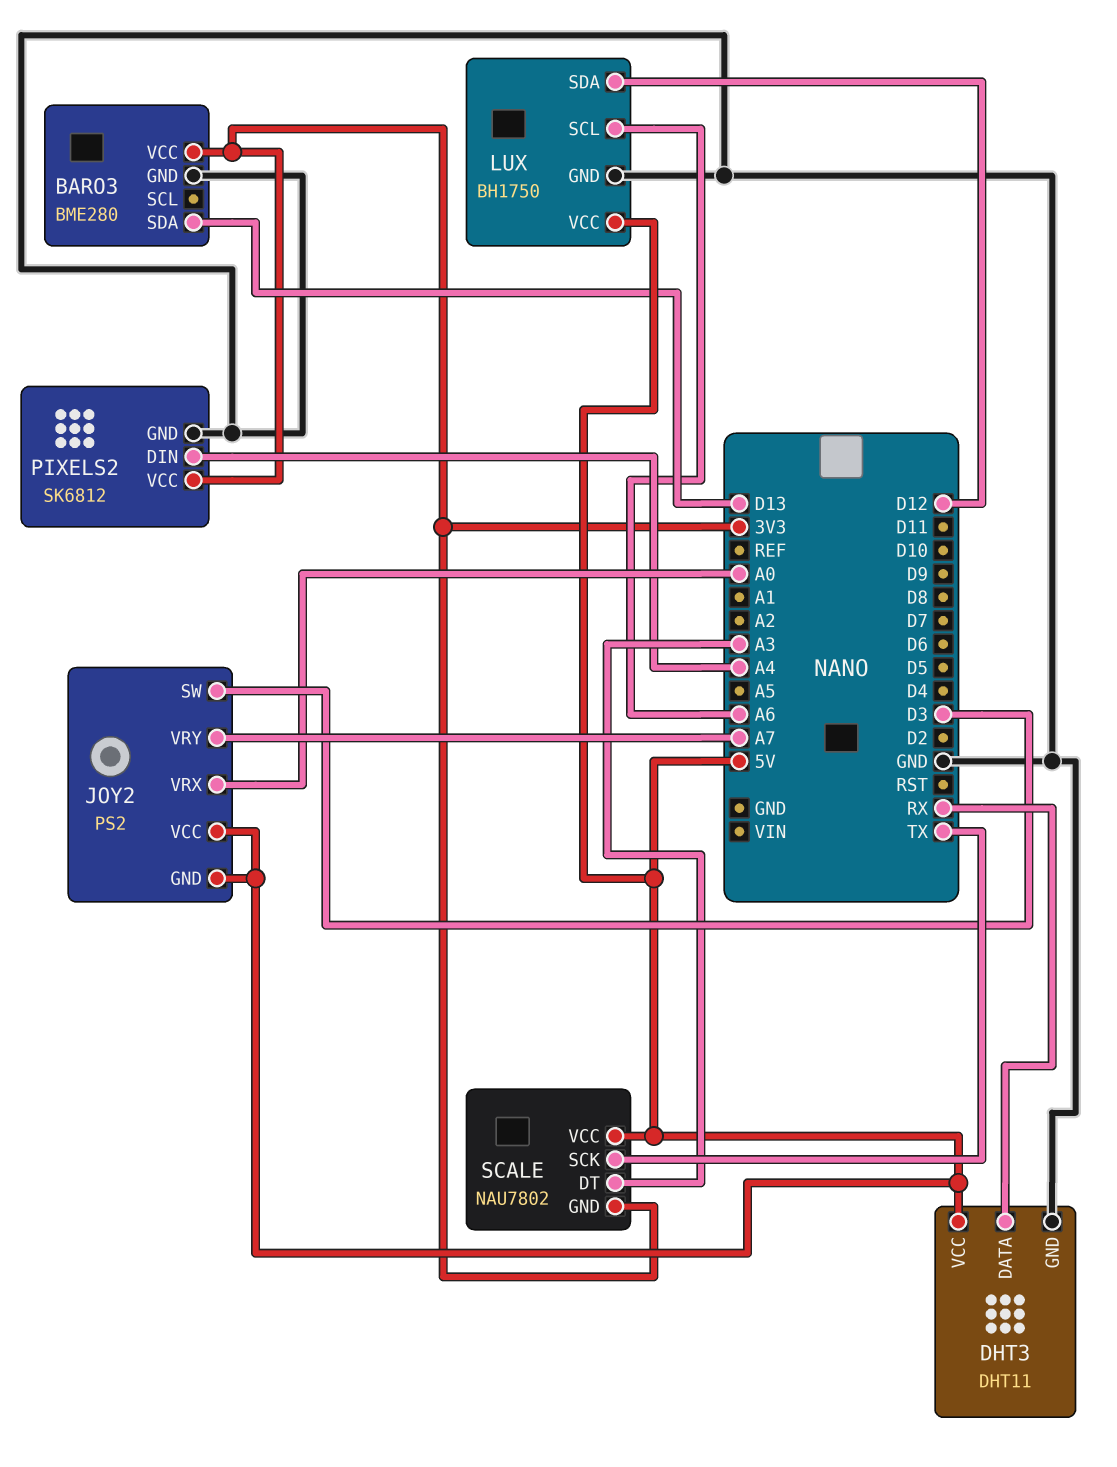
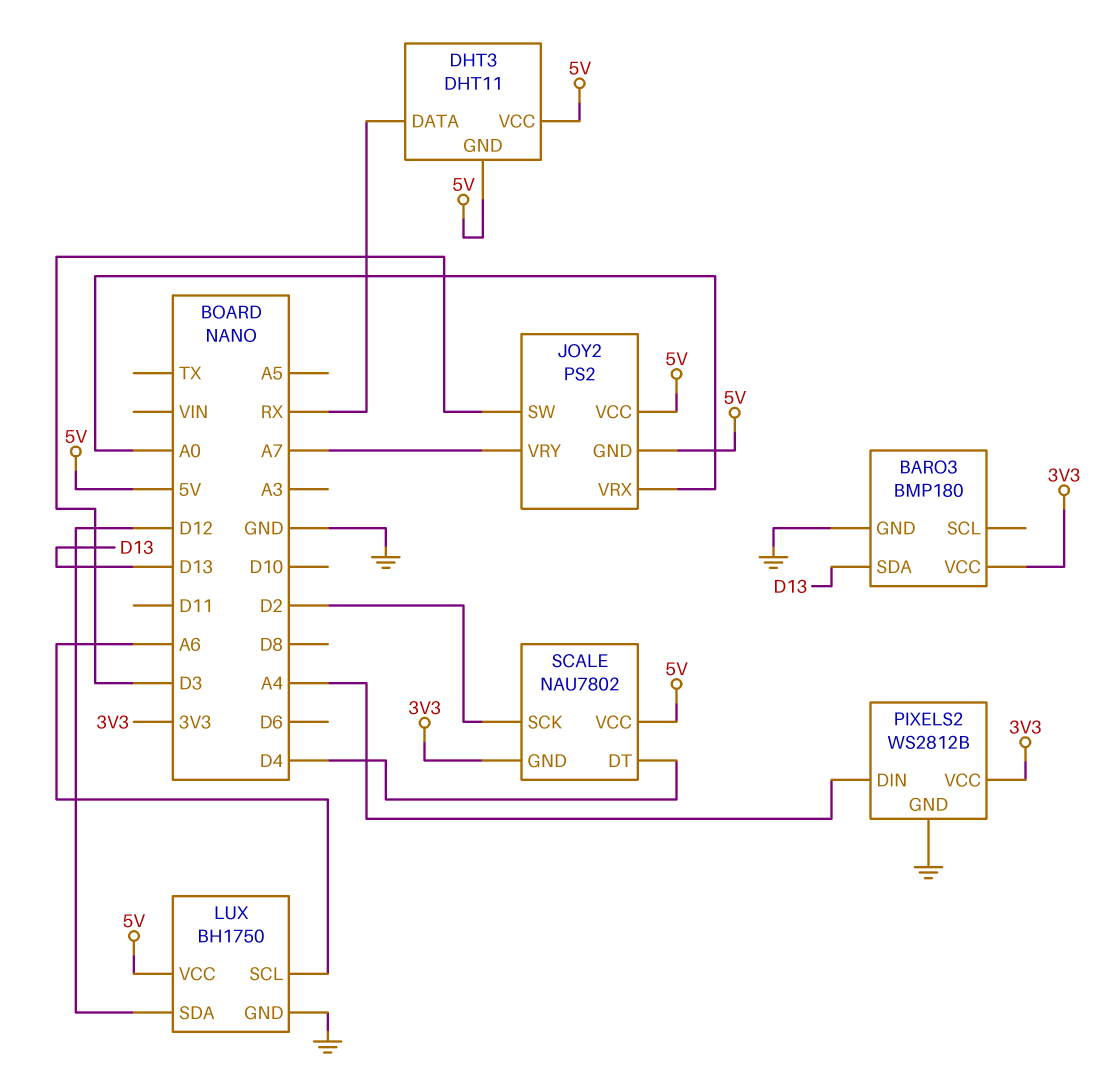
BARO3: BME280 -> BMP180
DHT3 pin GND: GND -> 5V
PIXELS2: SK6812 -> WS2812B
SCALE pin DT: A3 -> D4
SCALE pin SCK: TX -> D2

